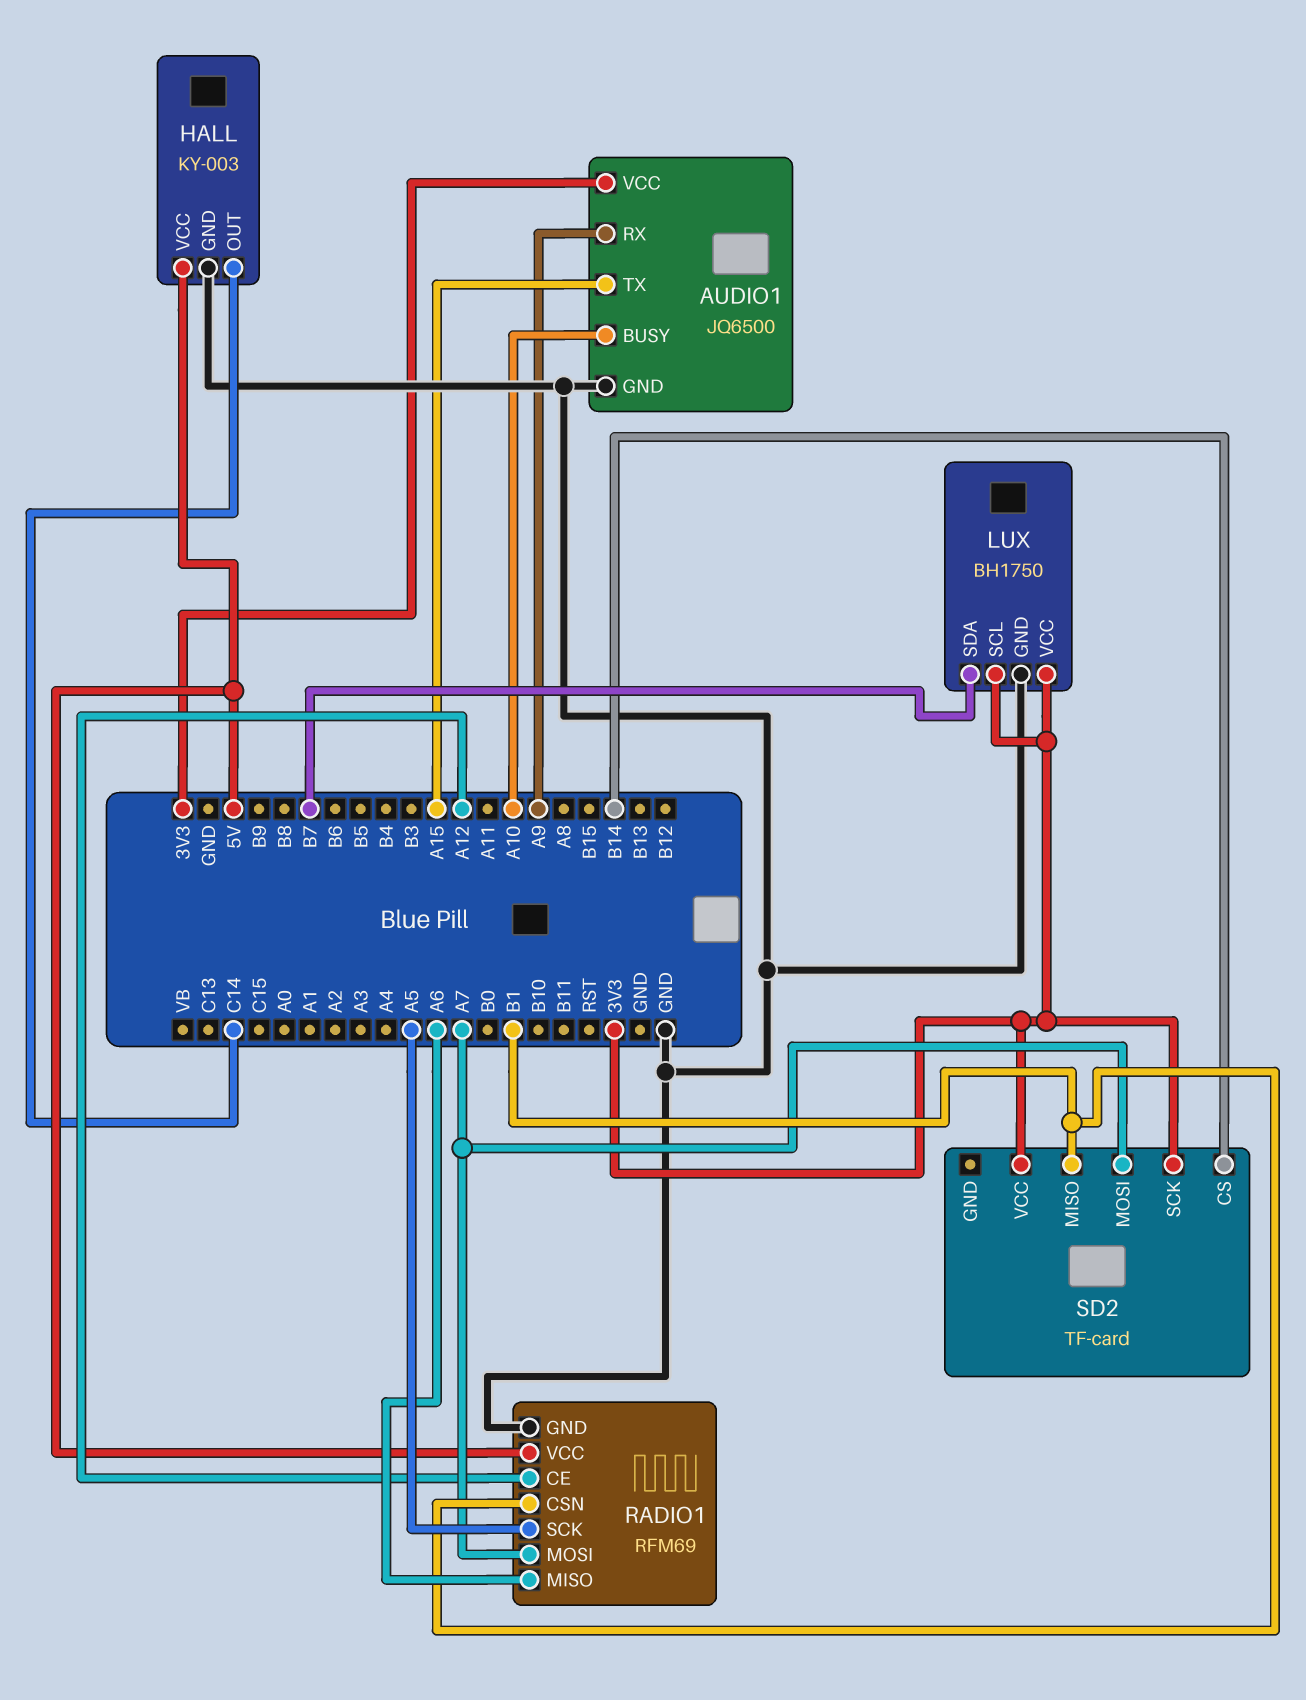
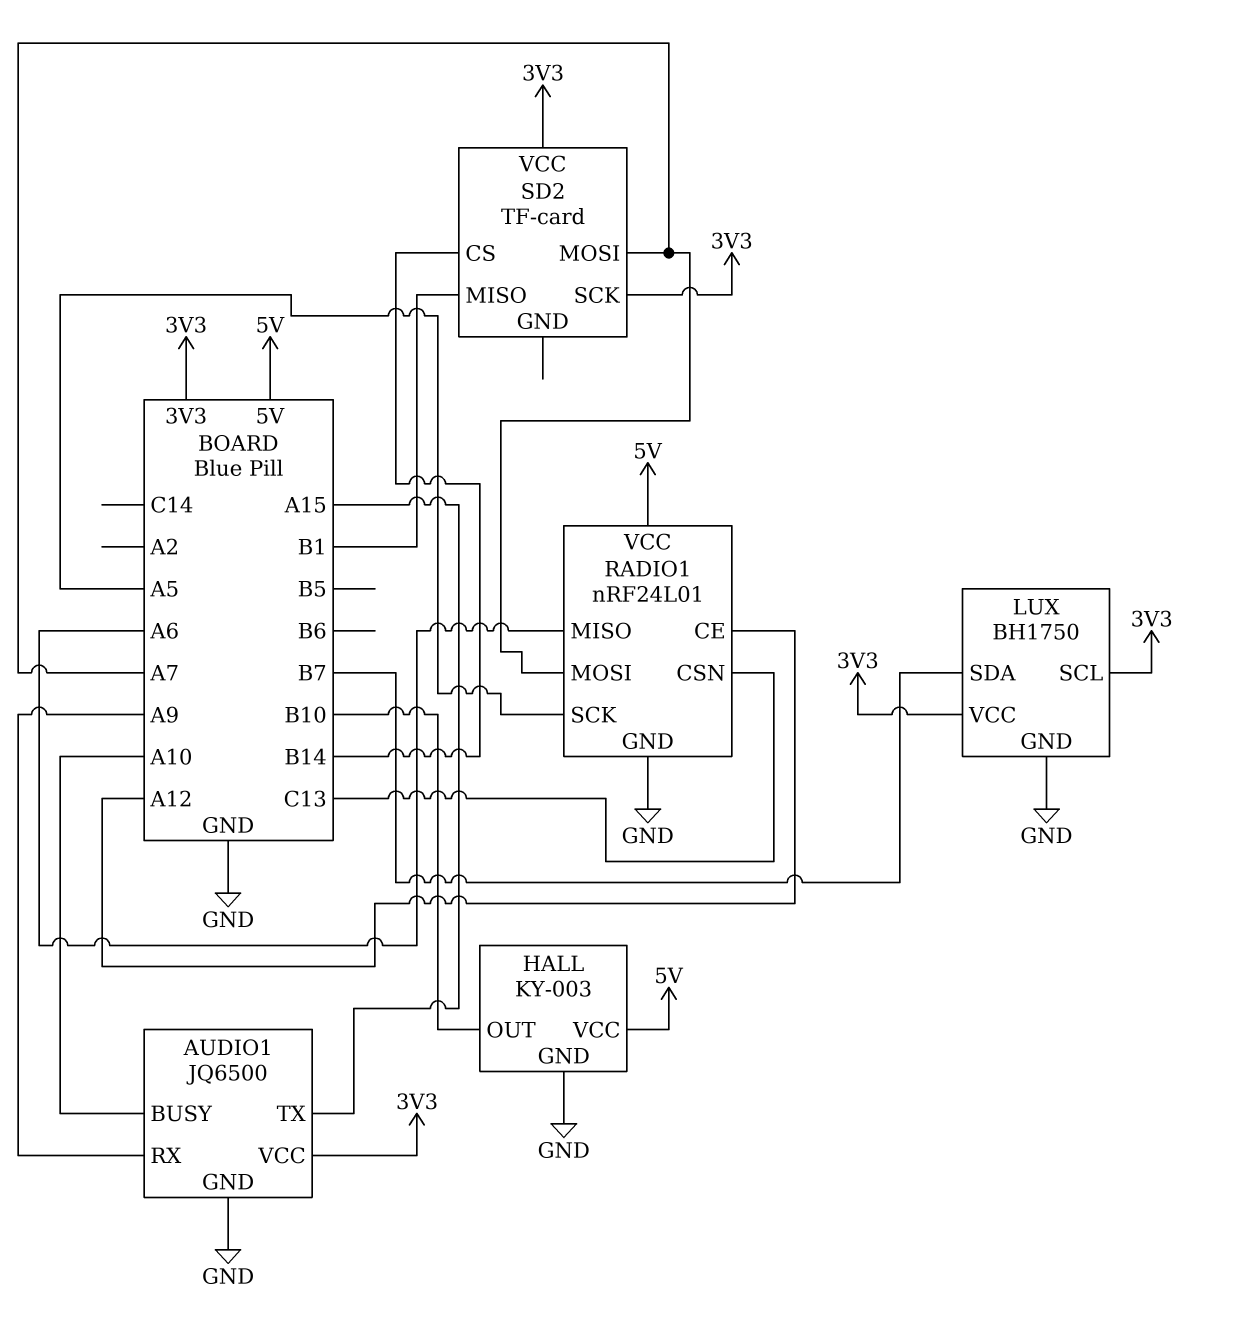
HALL pin OUT: C14 -> B10
RADIO1: RFM69 -> nRF24L01
RADIO1 pin CSN: B1 -> C13

